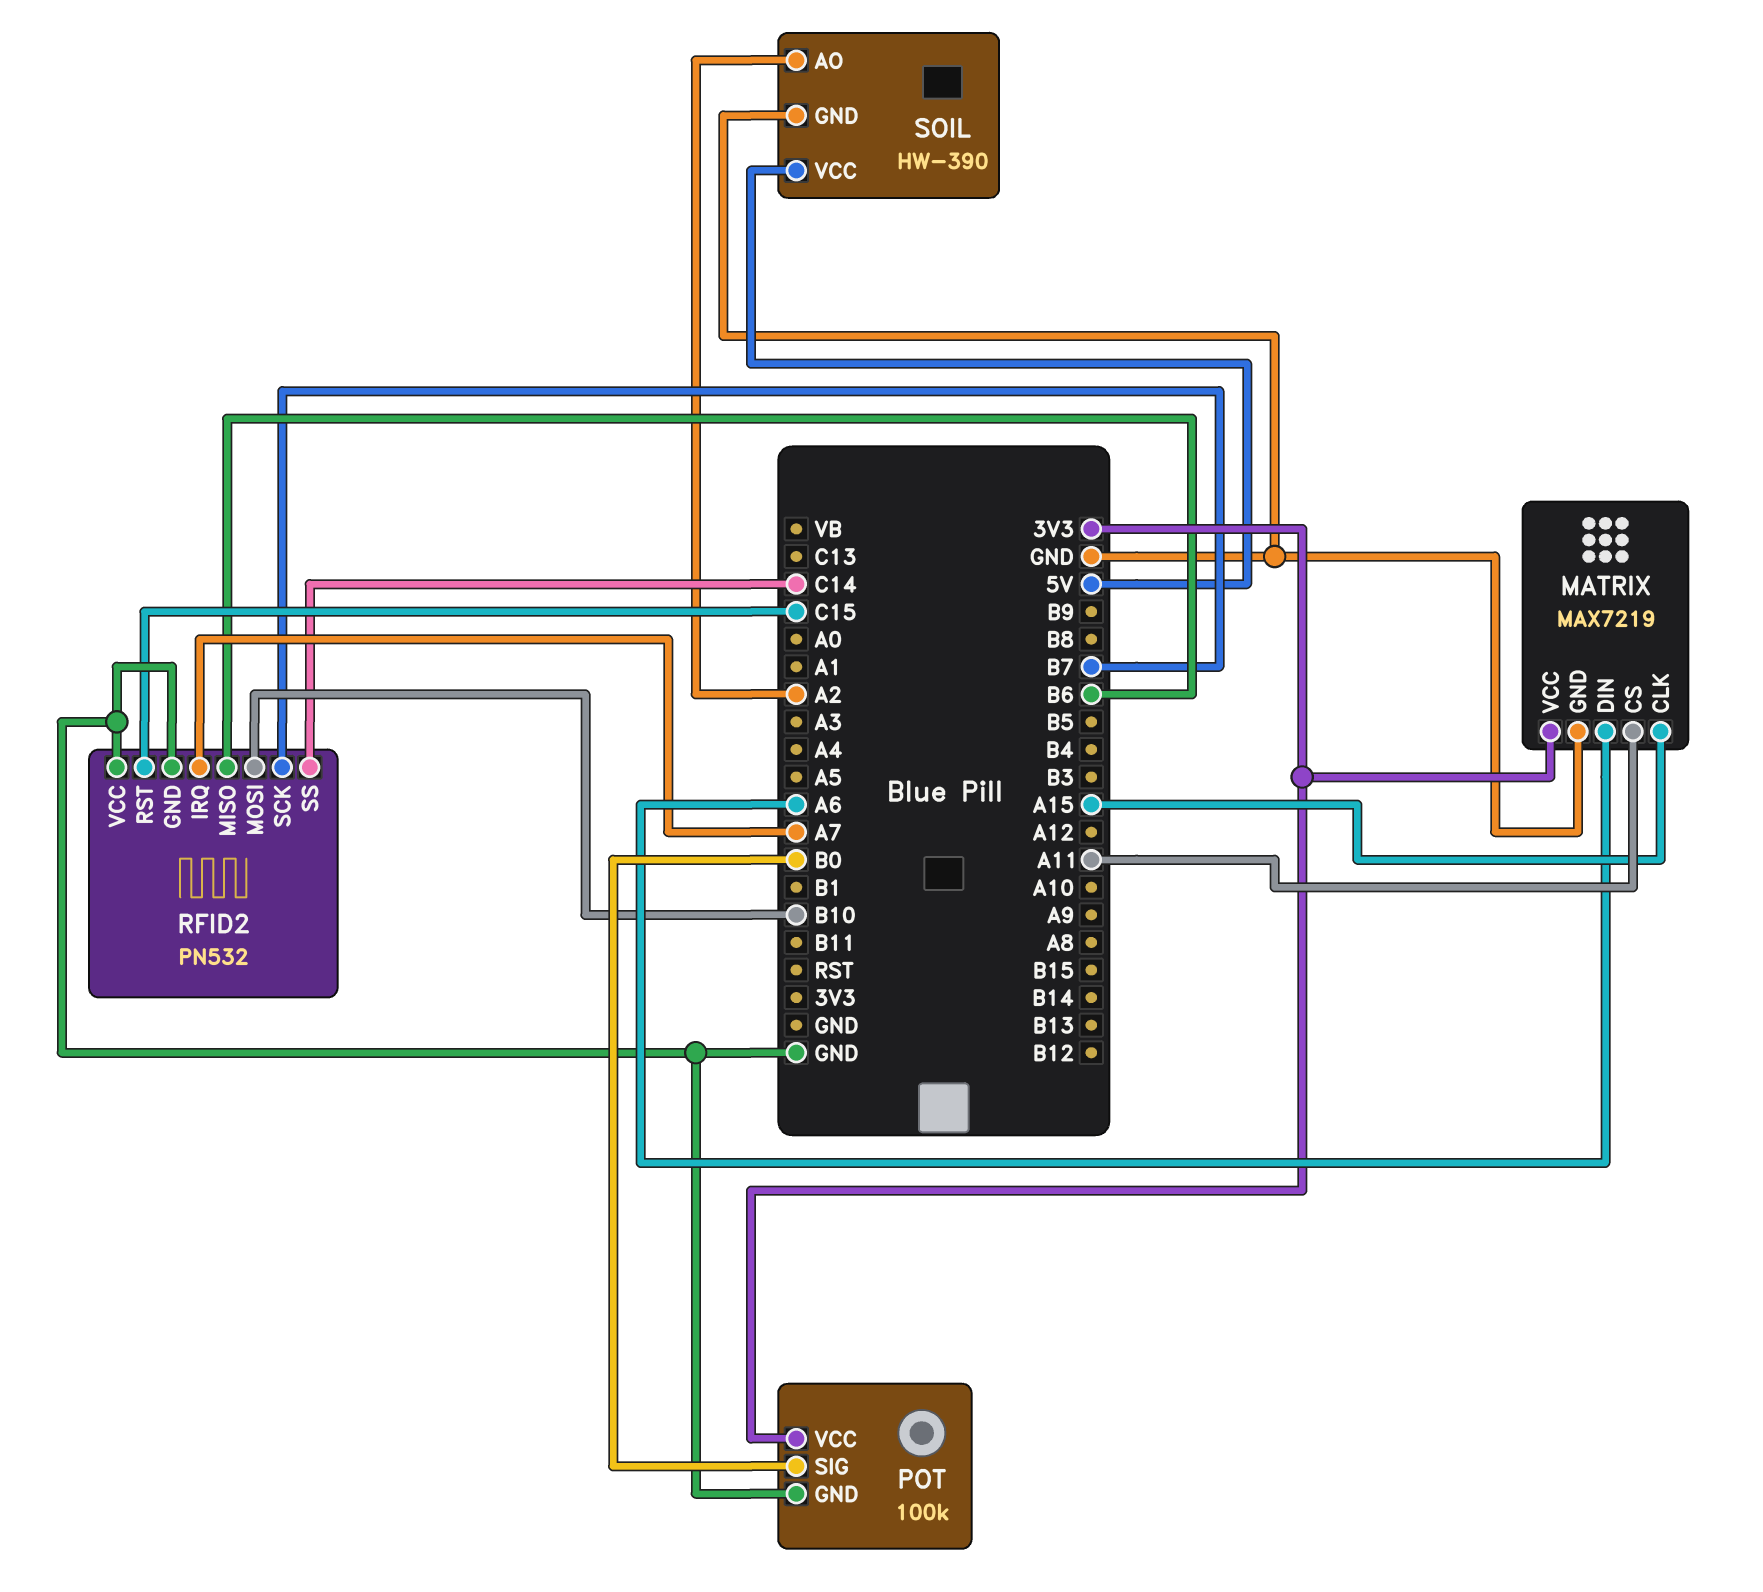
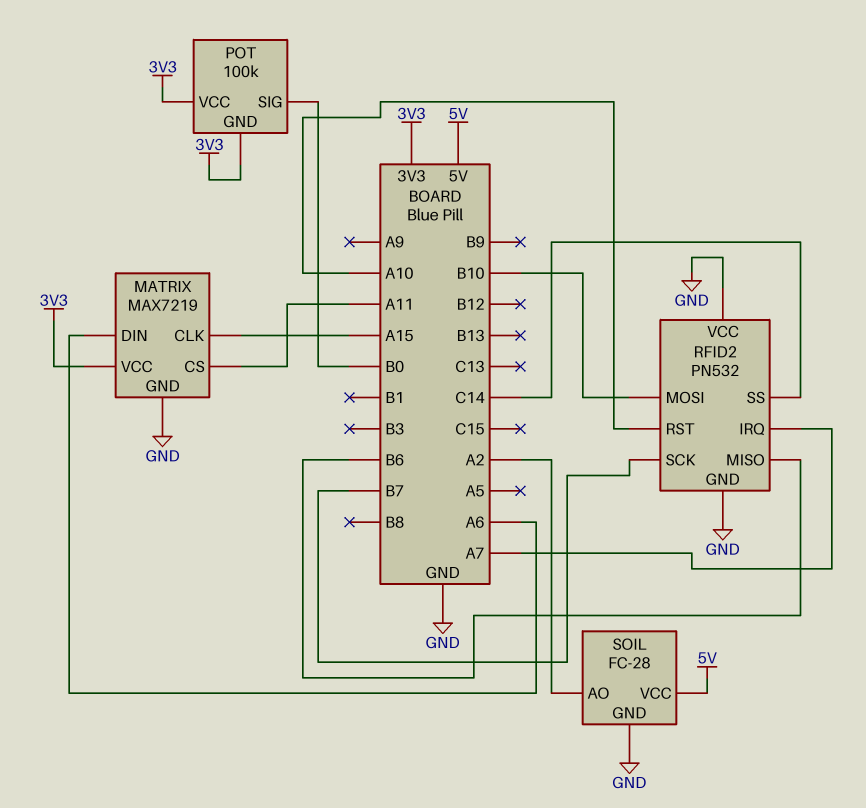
POT pin GND: GND -> 3V3
RFID2 pin RST: C15 -> A10
SOIL: HW-390 -> FC-28

